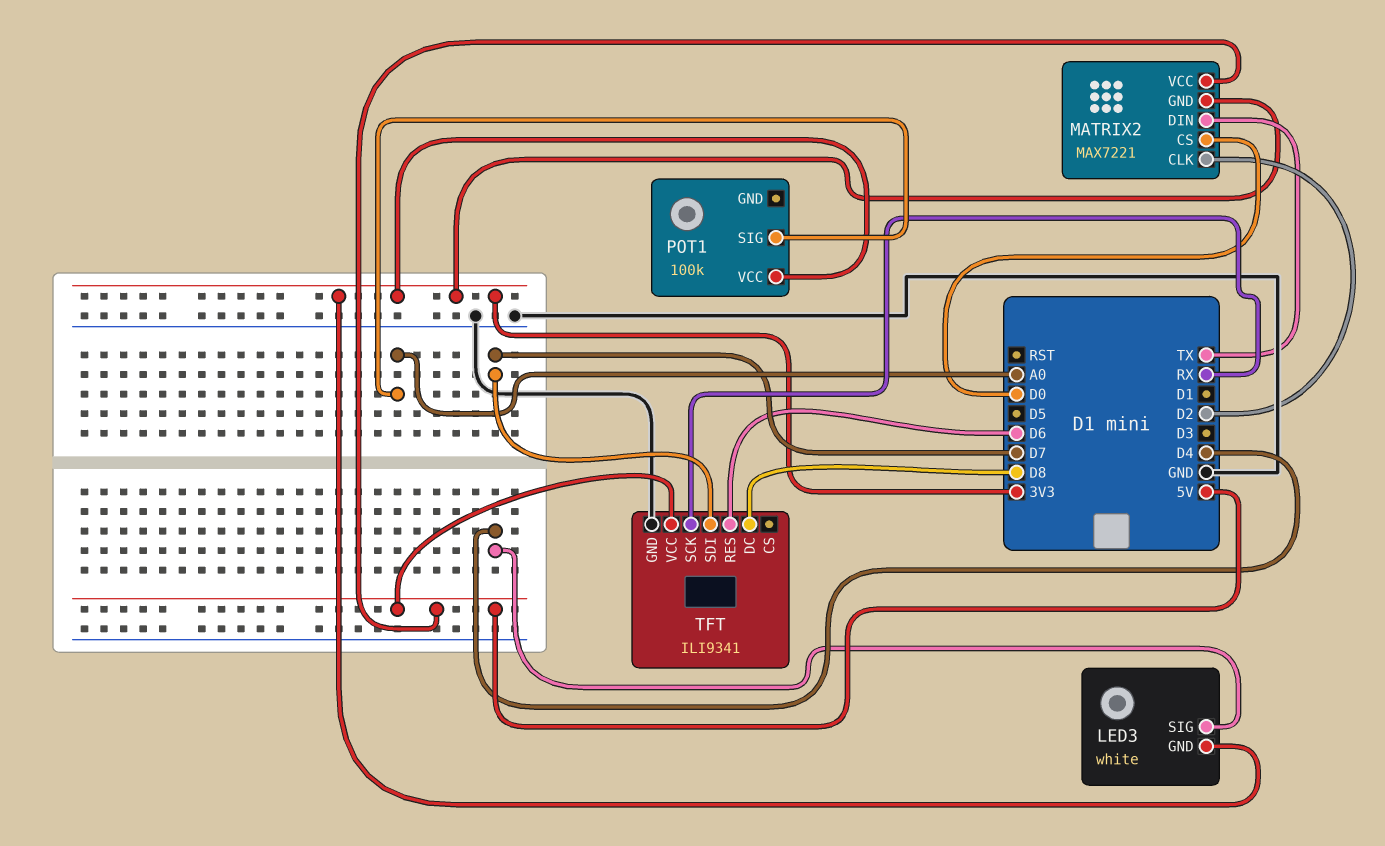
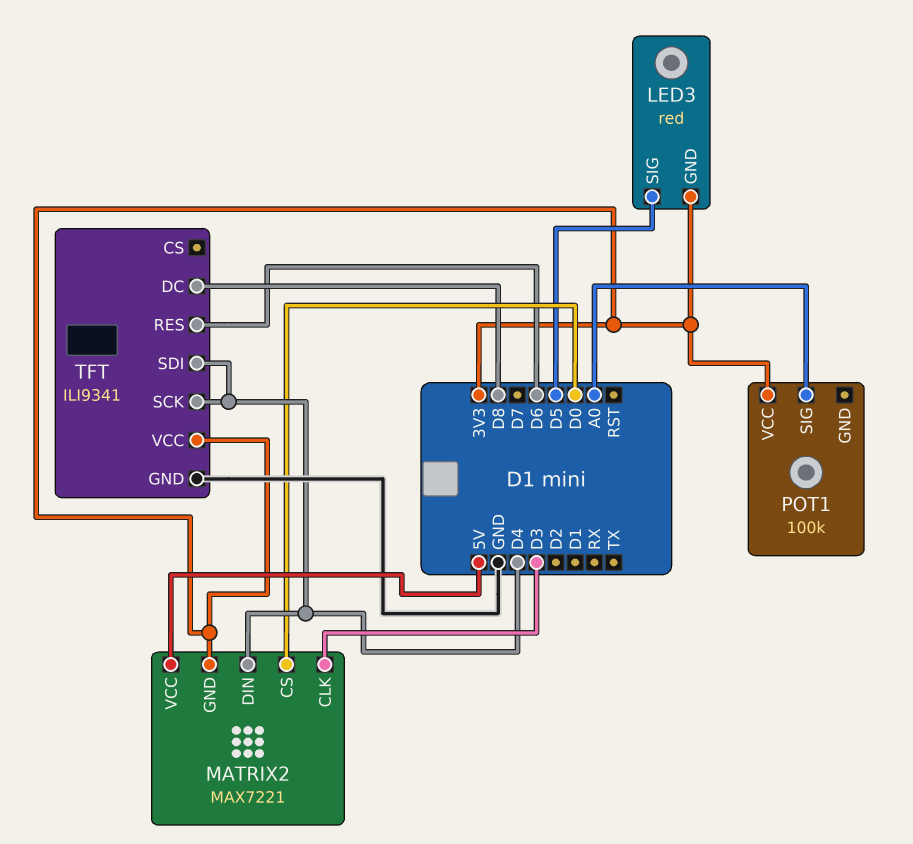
LED3: white -> red
LED3 pin SIG: D4 -> D5
MATRIX2 pin CLK: D2 -> D3
MATRIX2 pin DIN: TX -> D4
TFT pin SCK: RX -> D4
TFT pin SDI: D7 -> D4
TFT pin VCC: 5V -> 3V3

